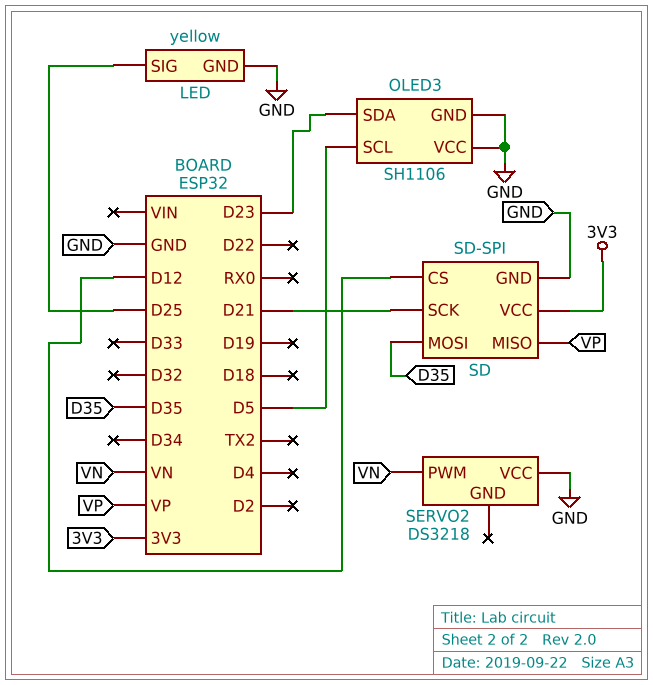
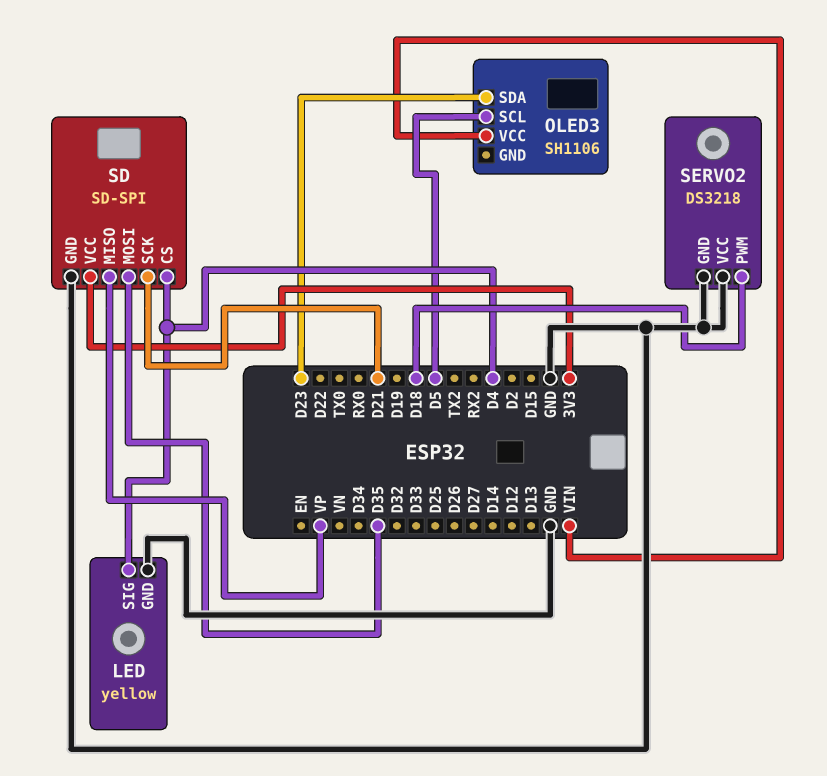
LED pin SIG: D25 -> D4
OLED3 pin GND: GND -> none
OLED3 pin VCC: GND -> VIN
SD pin CS: D12 -> D4
SERVO2 pin GND: none -> GND
SERVO2 pin PWM: VN -> D18

